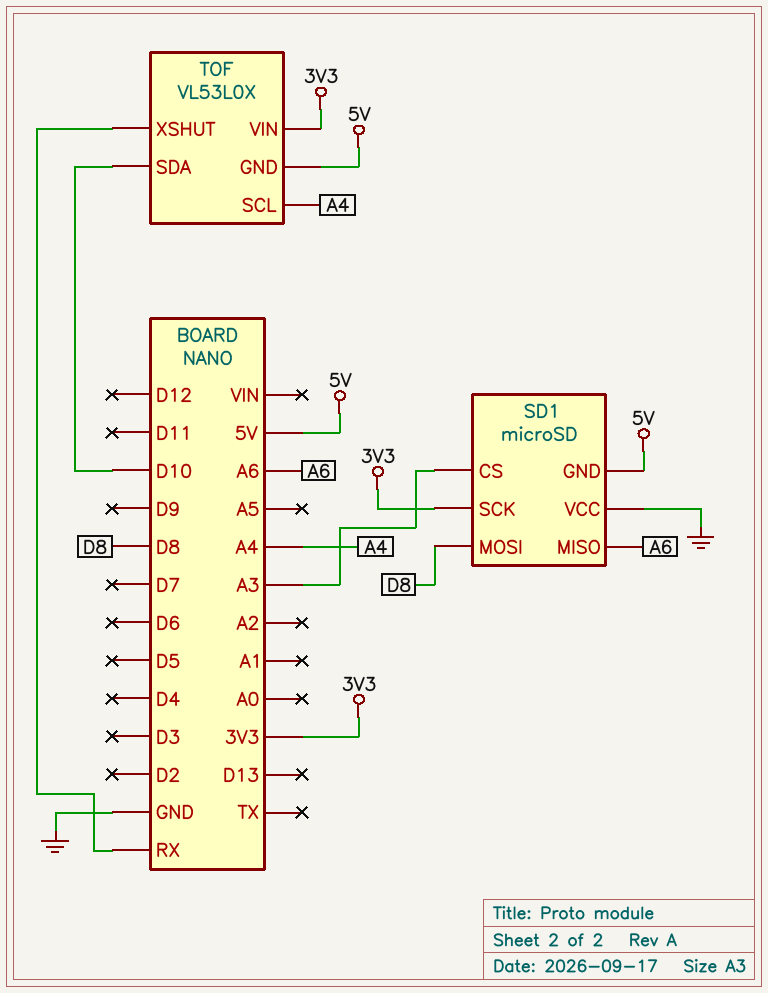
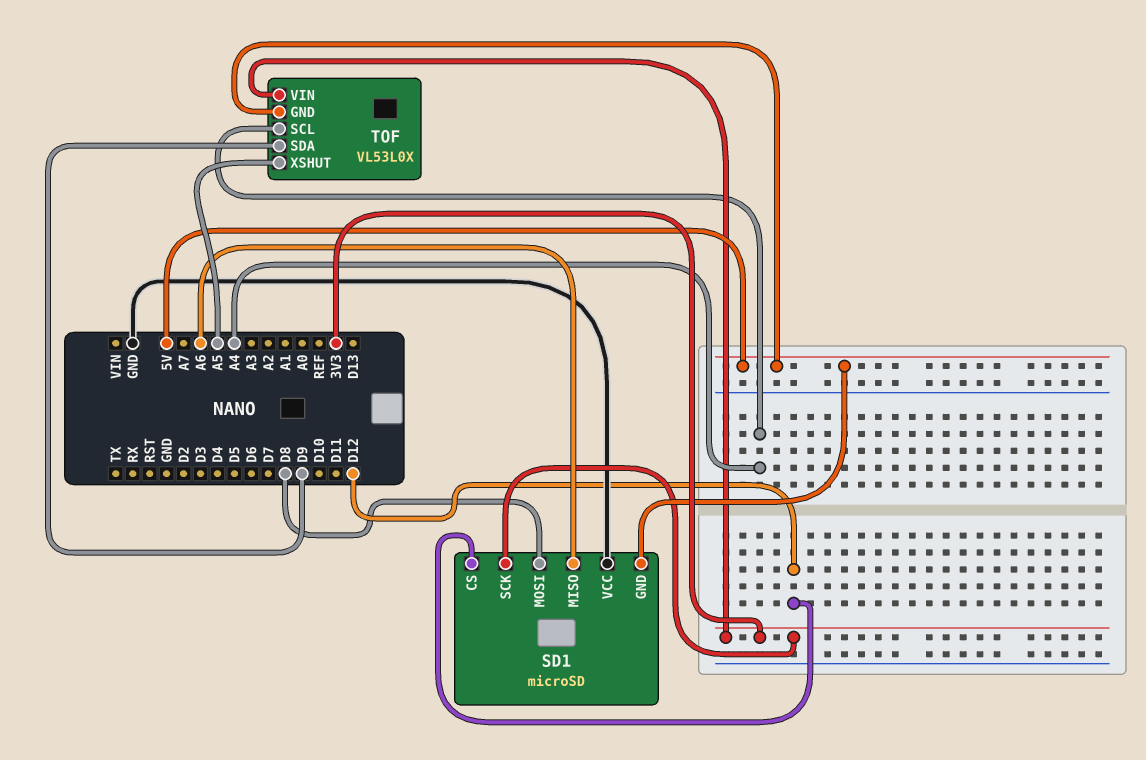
SD1 pin CS: A3 -> D12
TOF pin SDA: D10 -> D9
TOF pin XSHUT: RX -> A5

